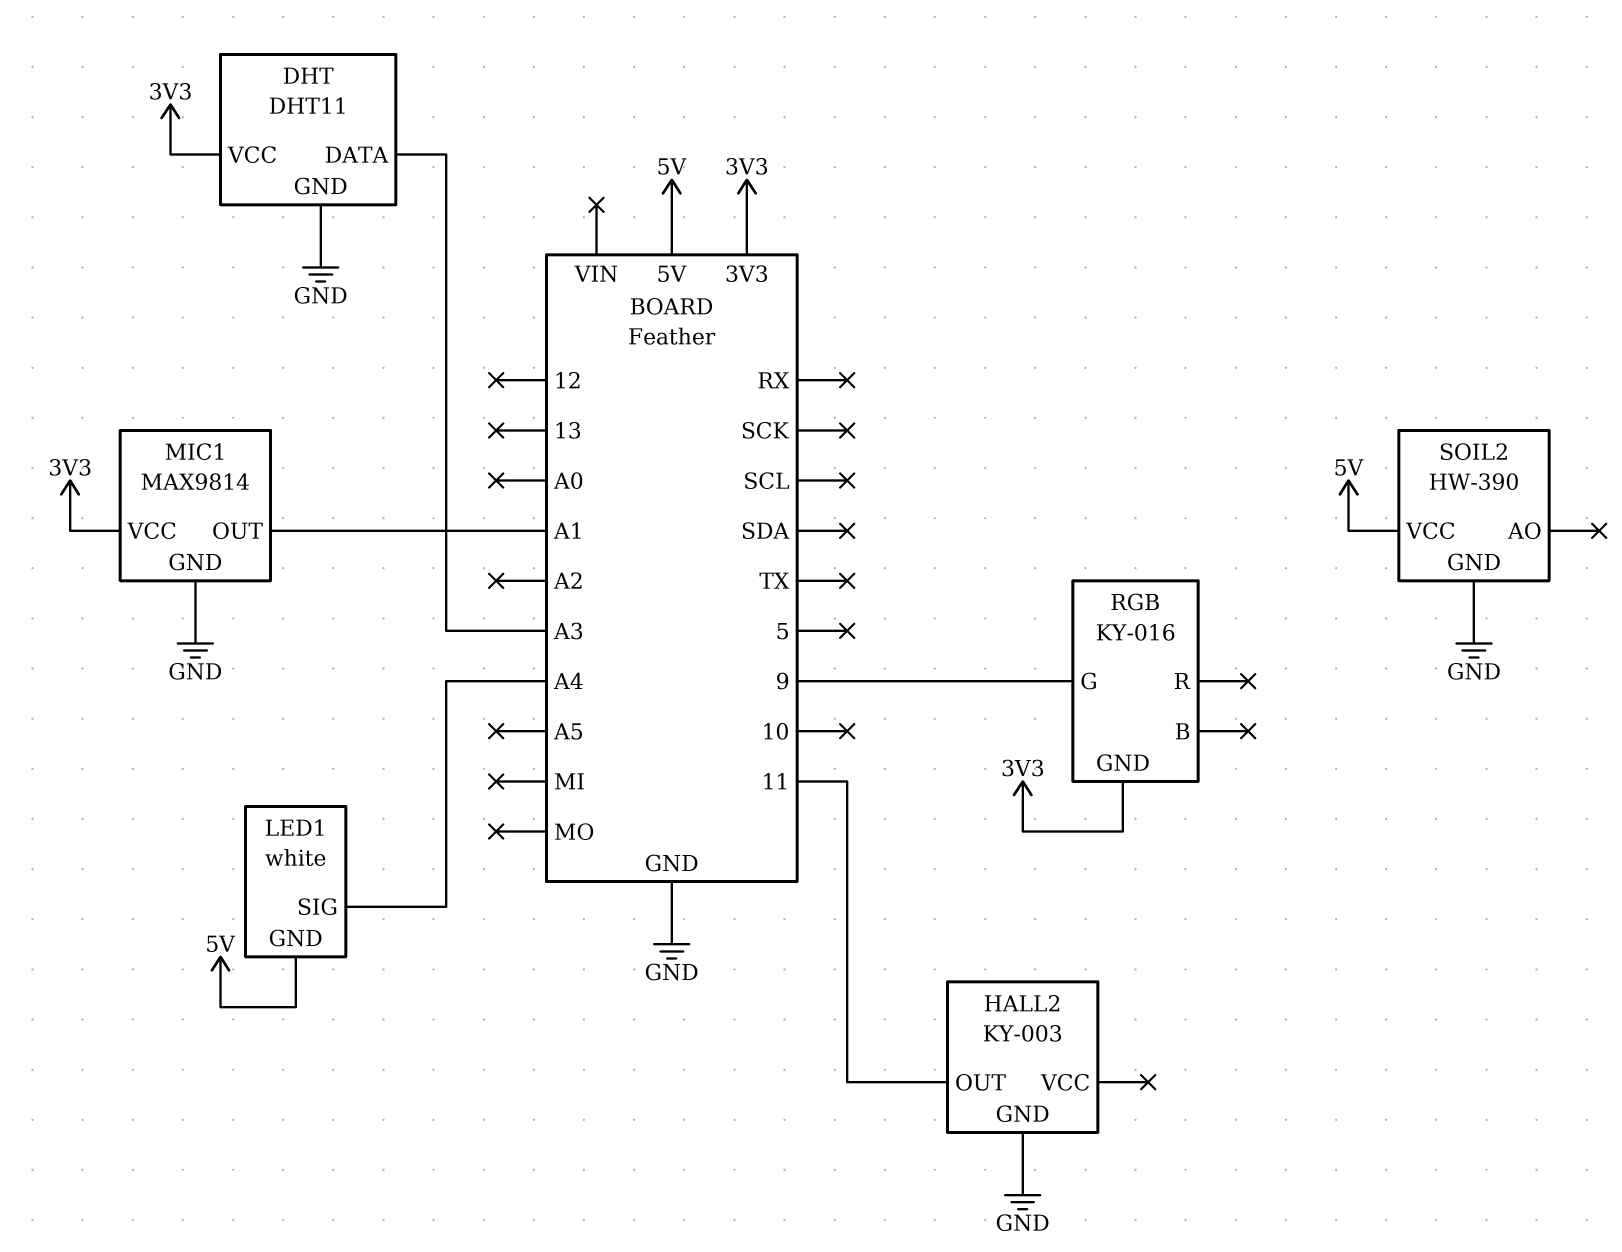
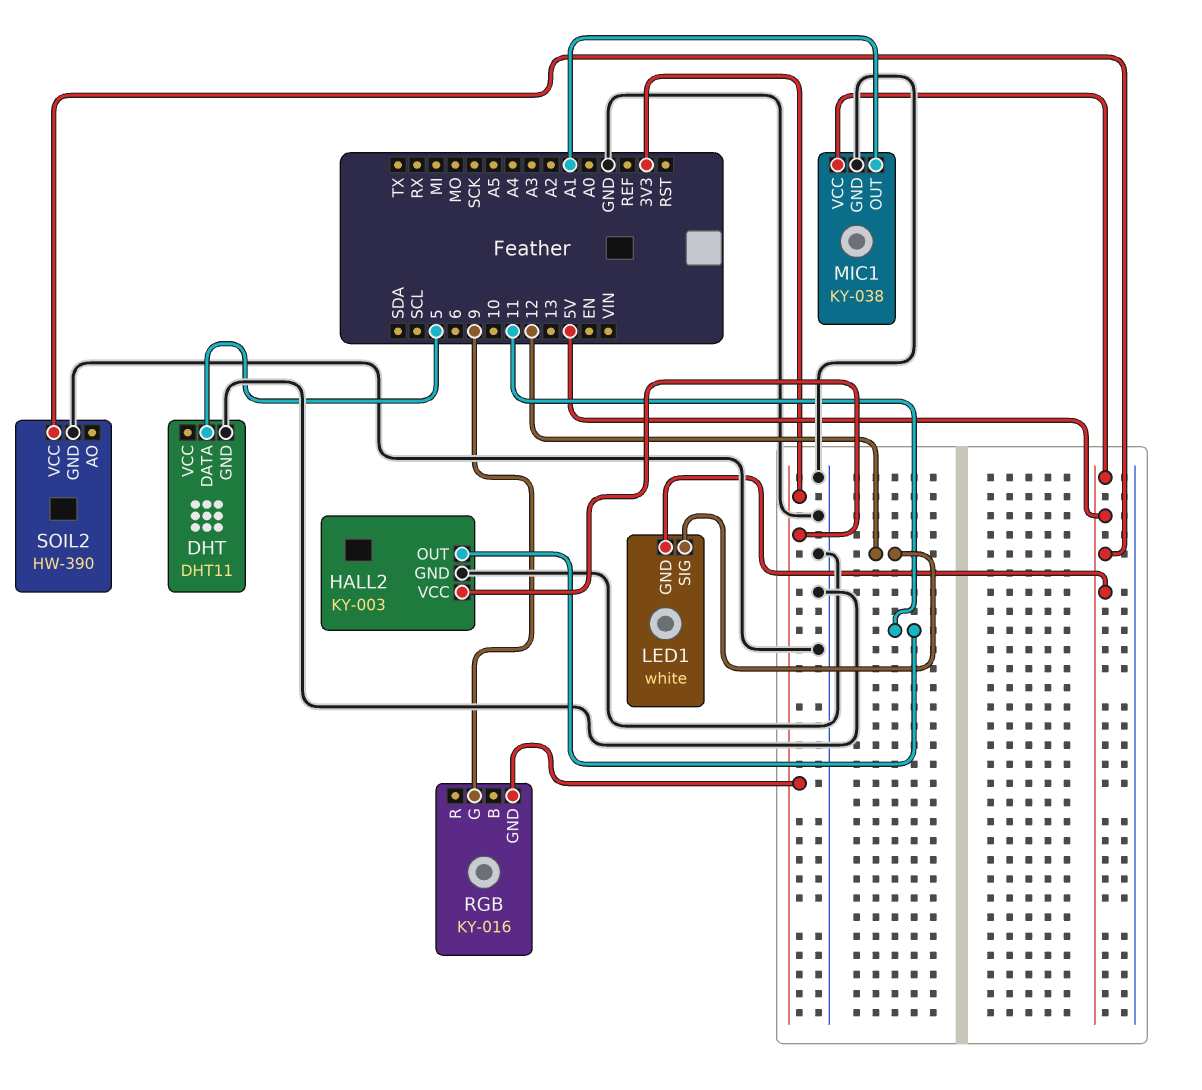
DHT pin DATA: A3 -> 5
DHT pin VCC: 3V3 -> none
HALL2 pin VCC: none -> 3V3
LED1 pin SIG: A4 -> 12
MIC1: MAX9814 -> KY-038
MIC1 pin VCC: 3V3 -> 5V

